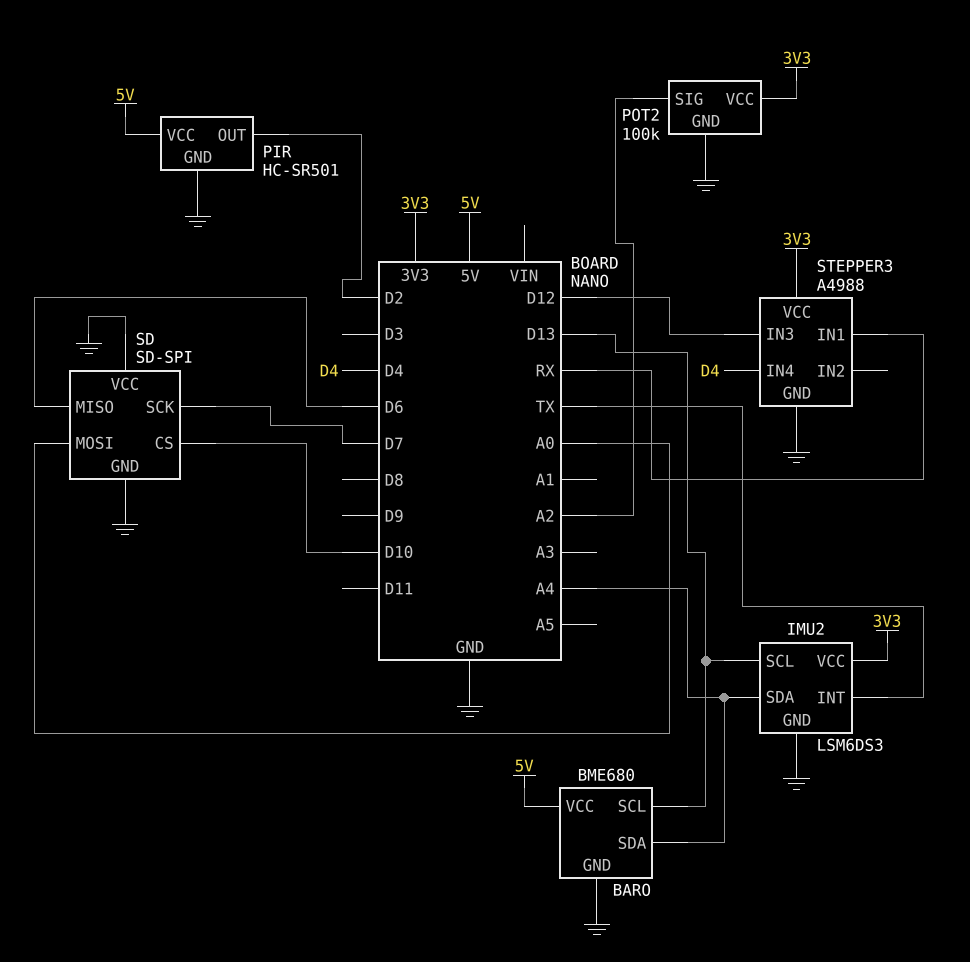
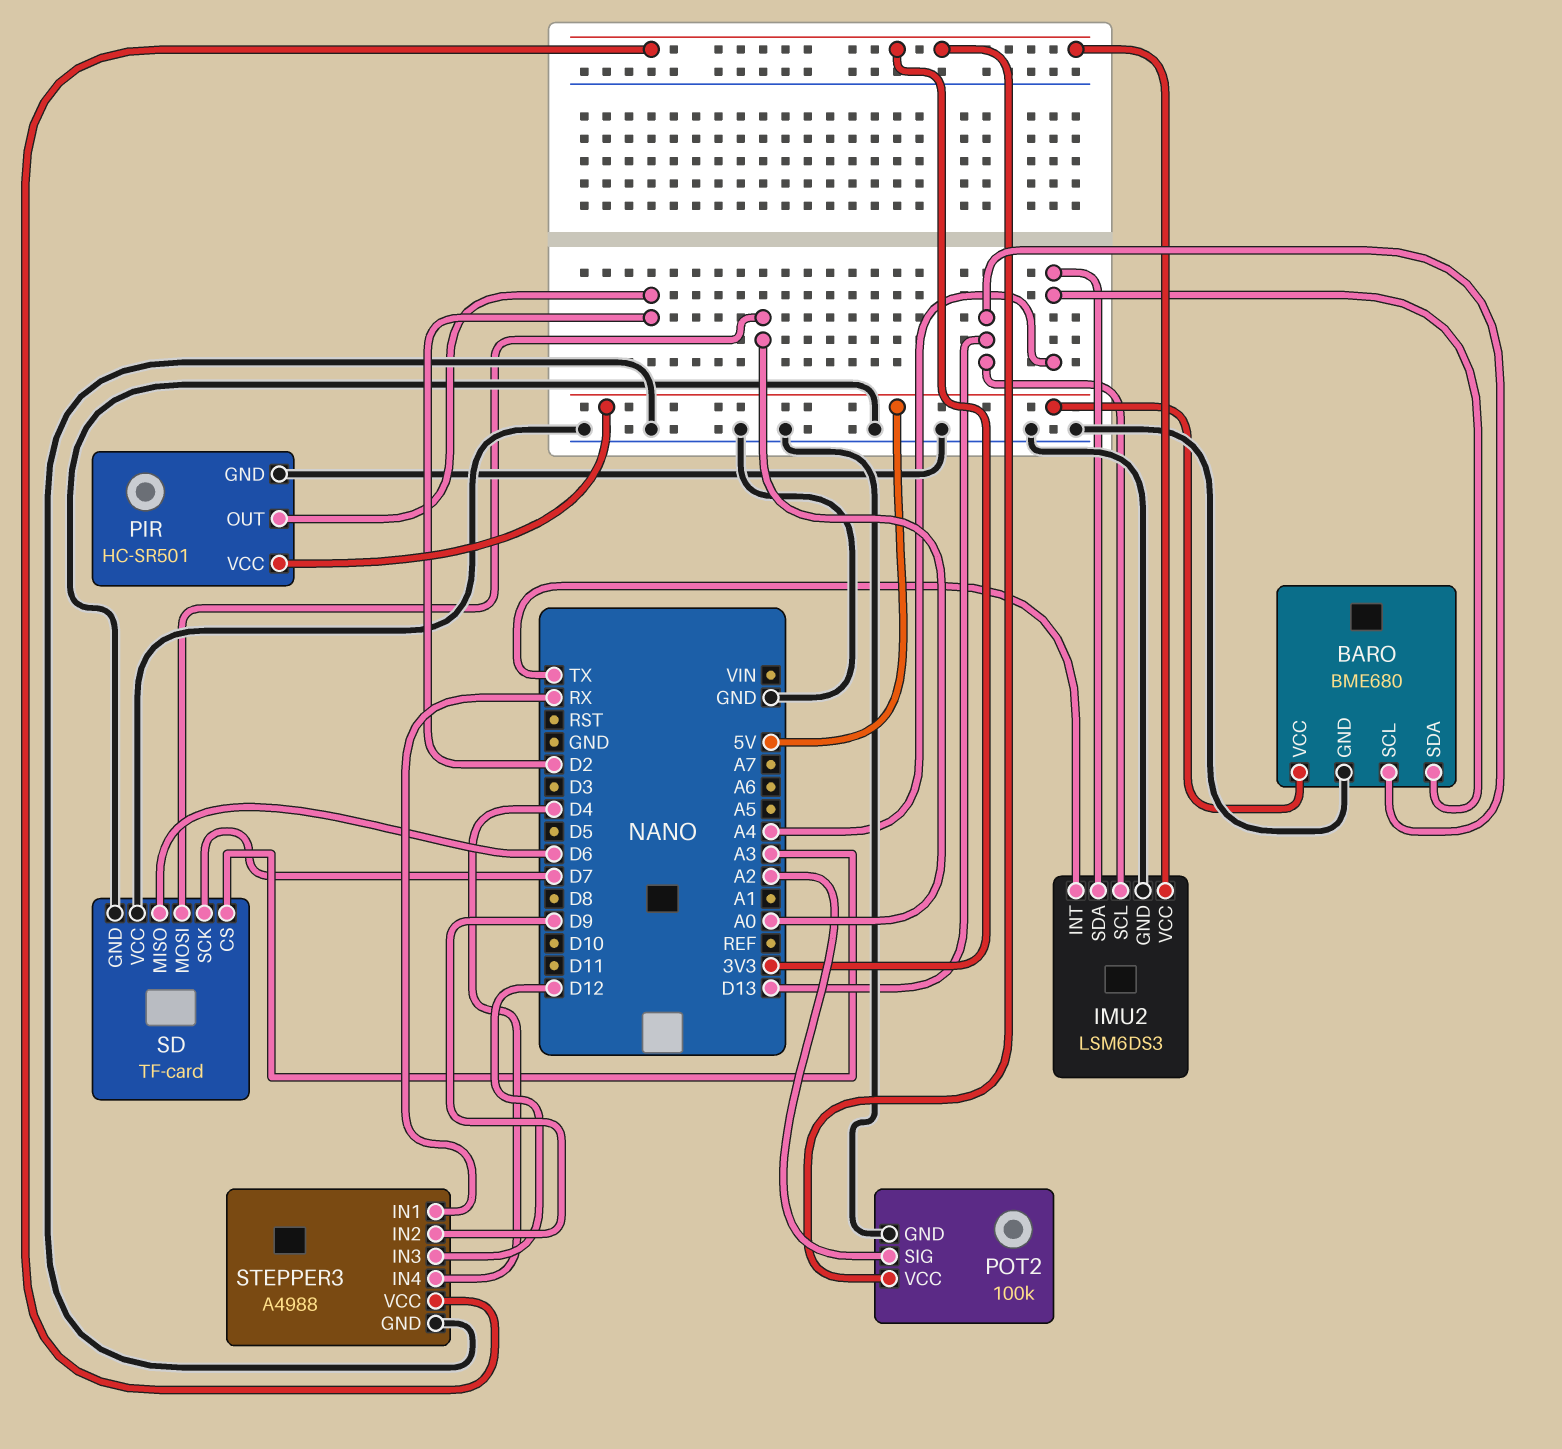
SD: SD-SPI -> TF-card
SD pin CS: D10 -> A3
STEPPER3 pin IN2: none -> D9

